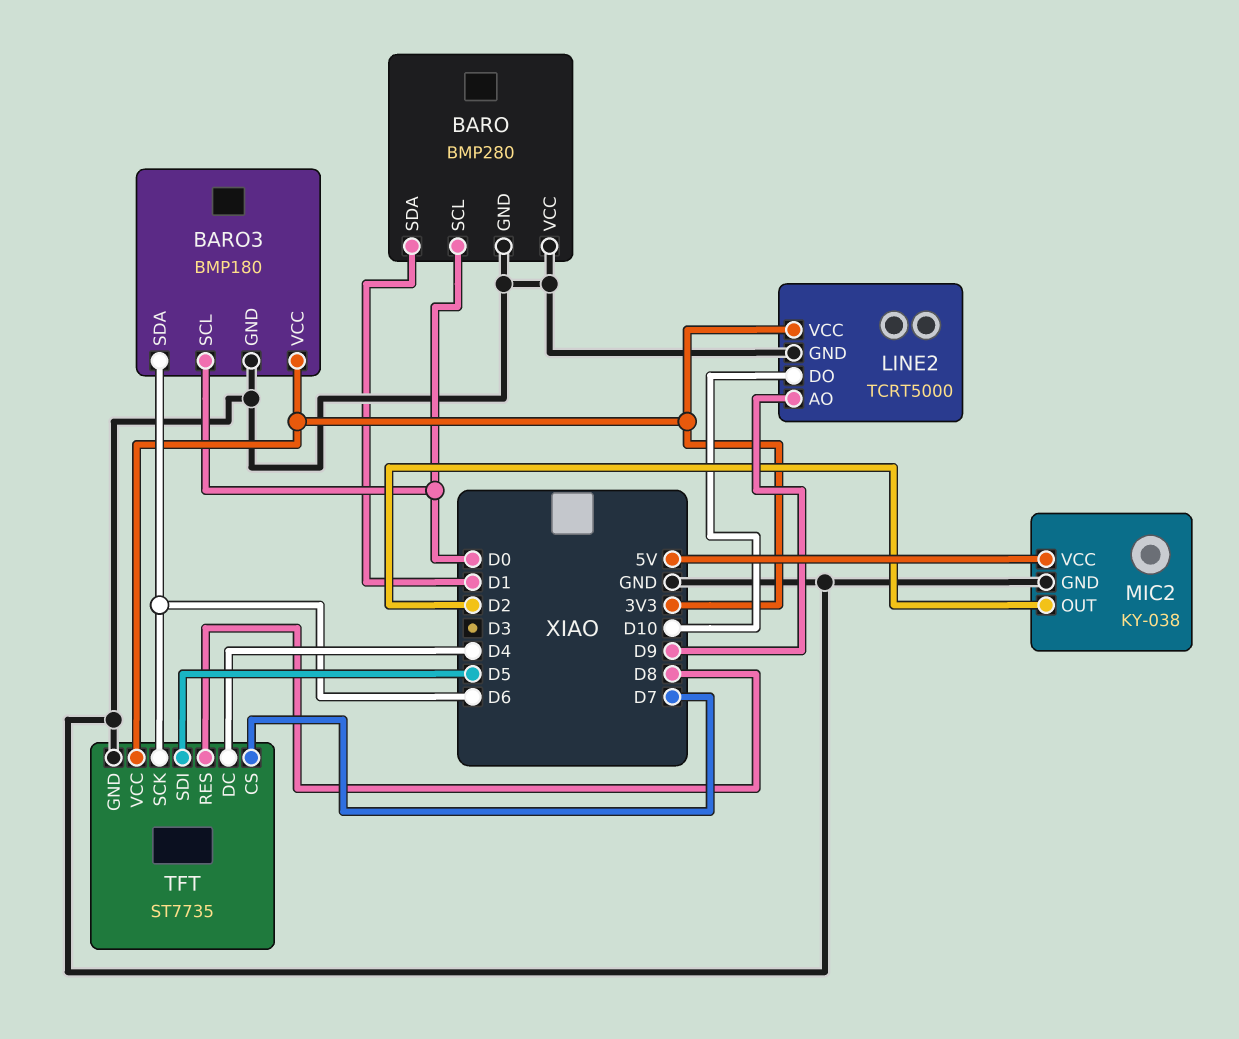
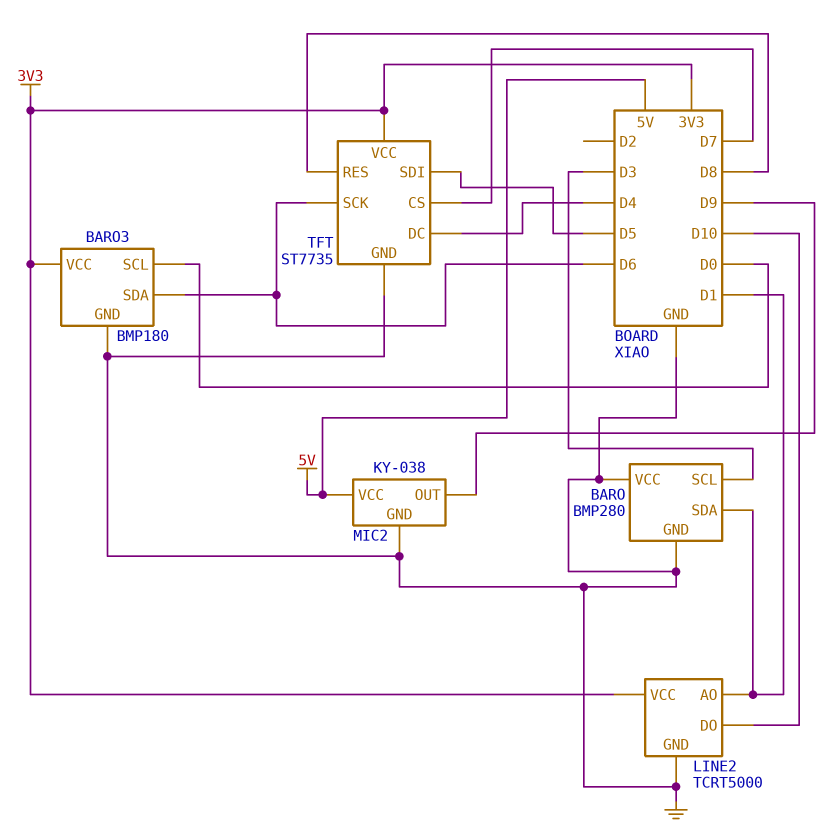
BARO pin SCL: D0 -> D3
LINE2 pin AO: D9 -> D1
MIC2 pin OUT: D2 -> D9

